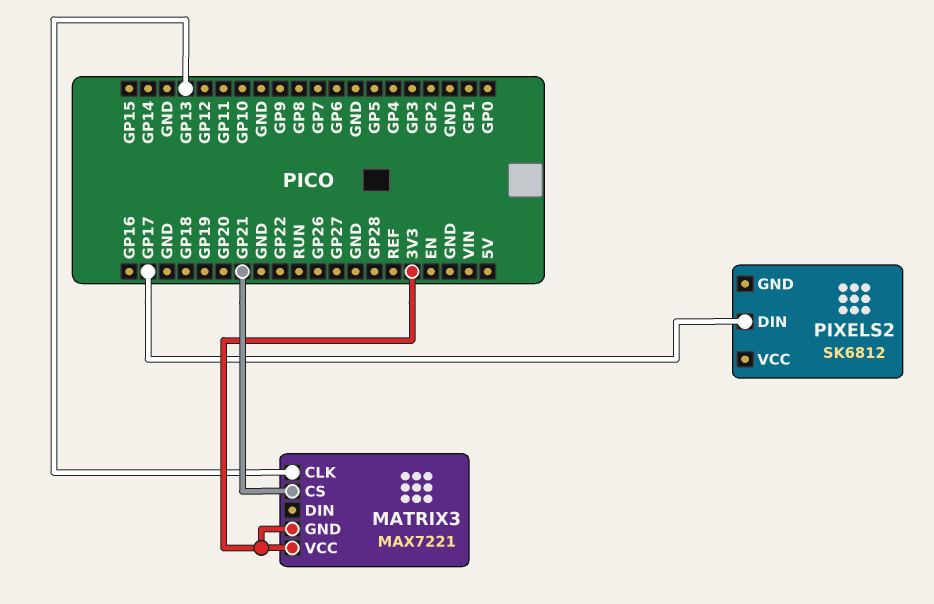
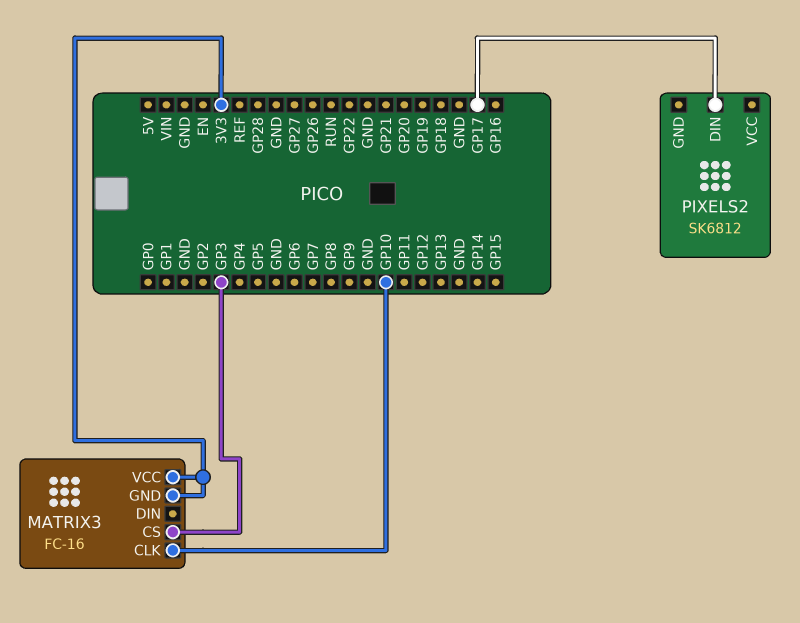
MATRIX3: MAX7221 -> FC-16
MATRIX3 pin CLK: GP13 -> GP10
MATRIX3 pin CS: GP21 -> GP3

